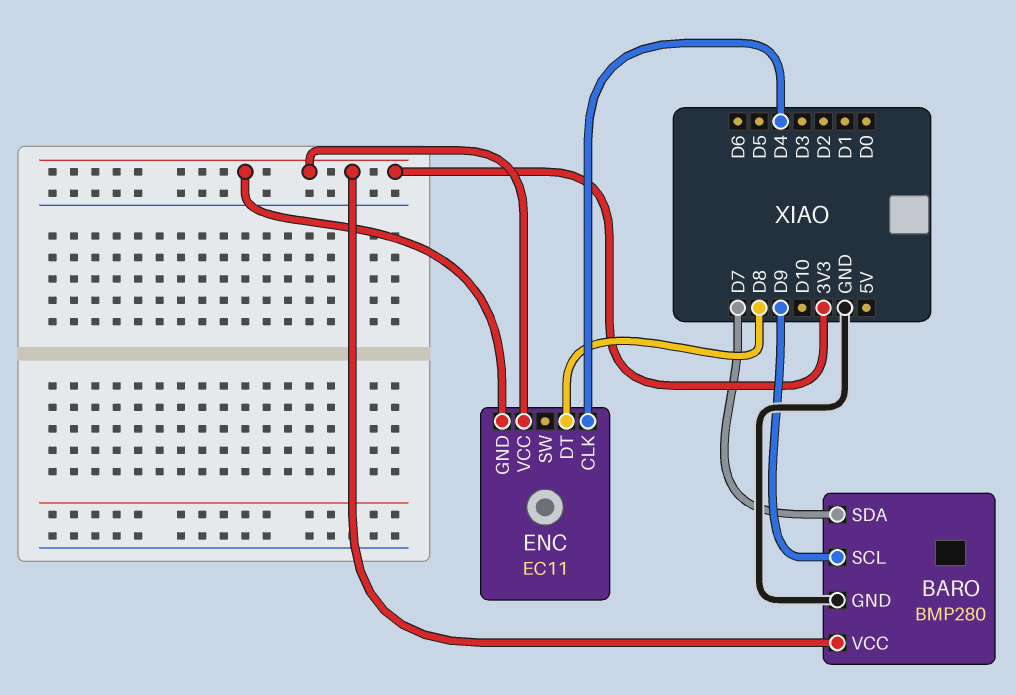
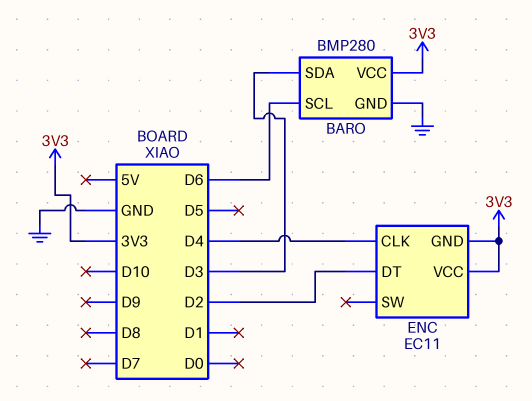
BARO pin SCL: D9 -> D6
BARO pin SDA: D7 -> D3
ENC pin DT: D8 -> D2

